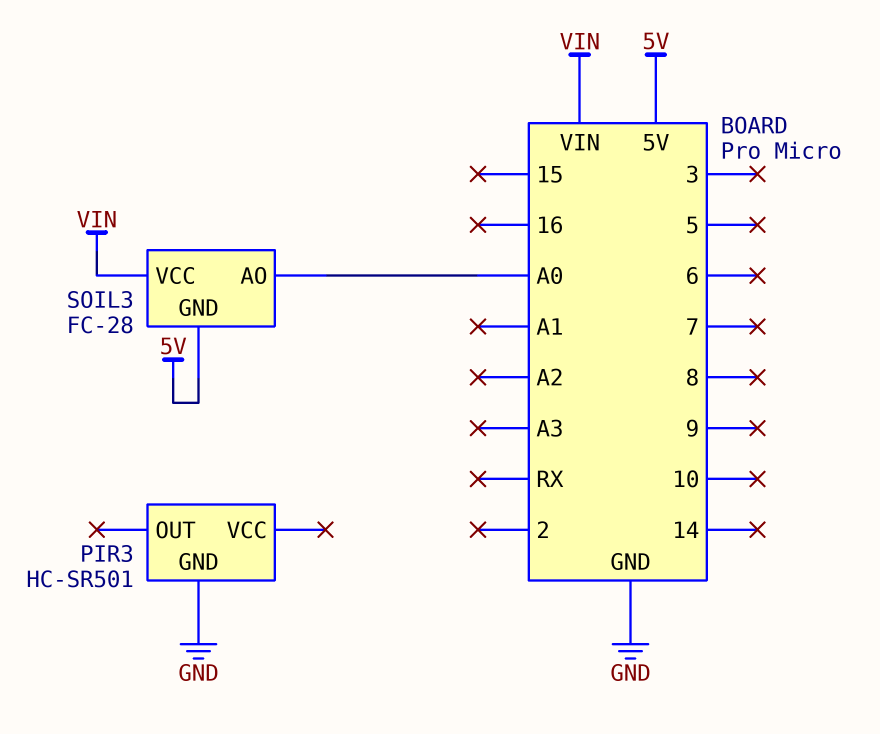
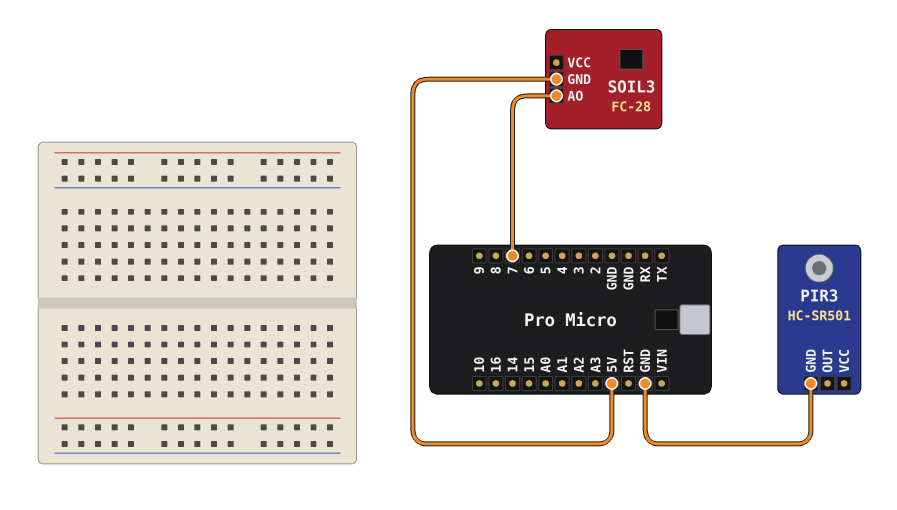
SOIL3 pin AO: A0 -> 7
SOIL3 pin VCC: VIN -> none

